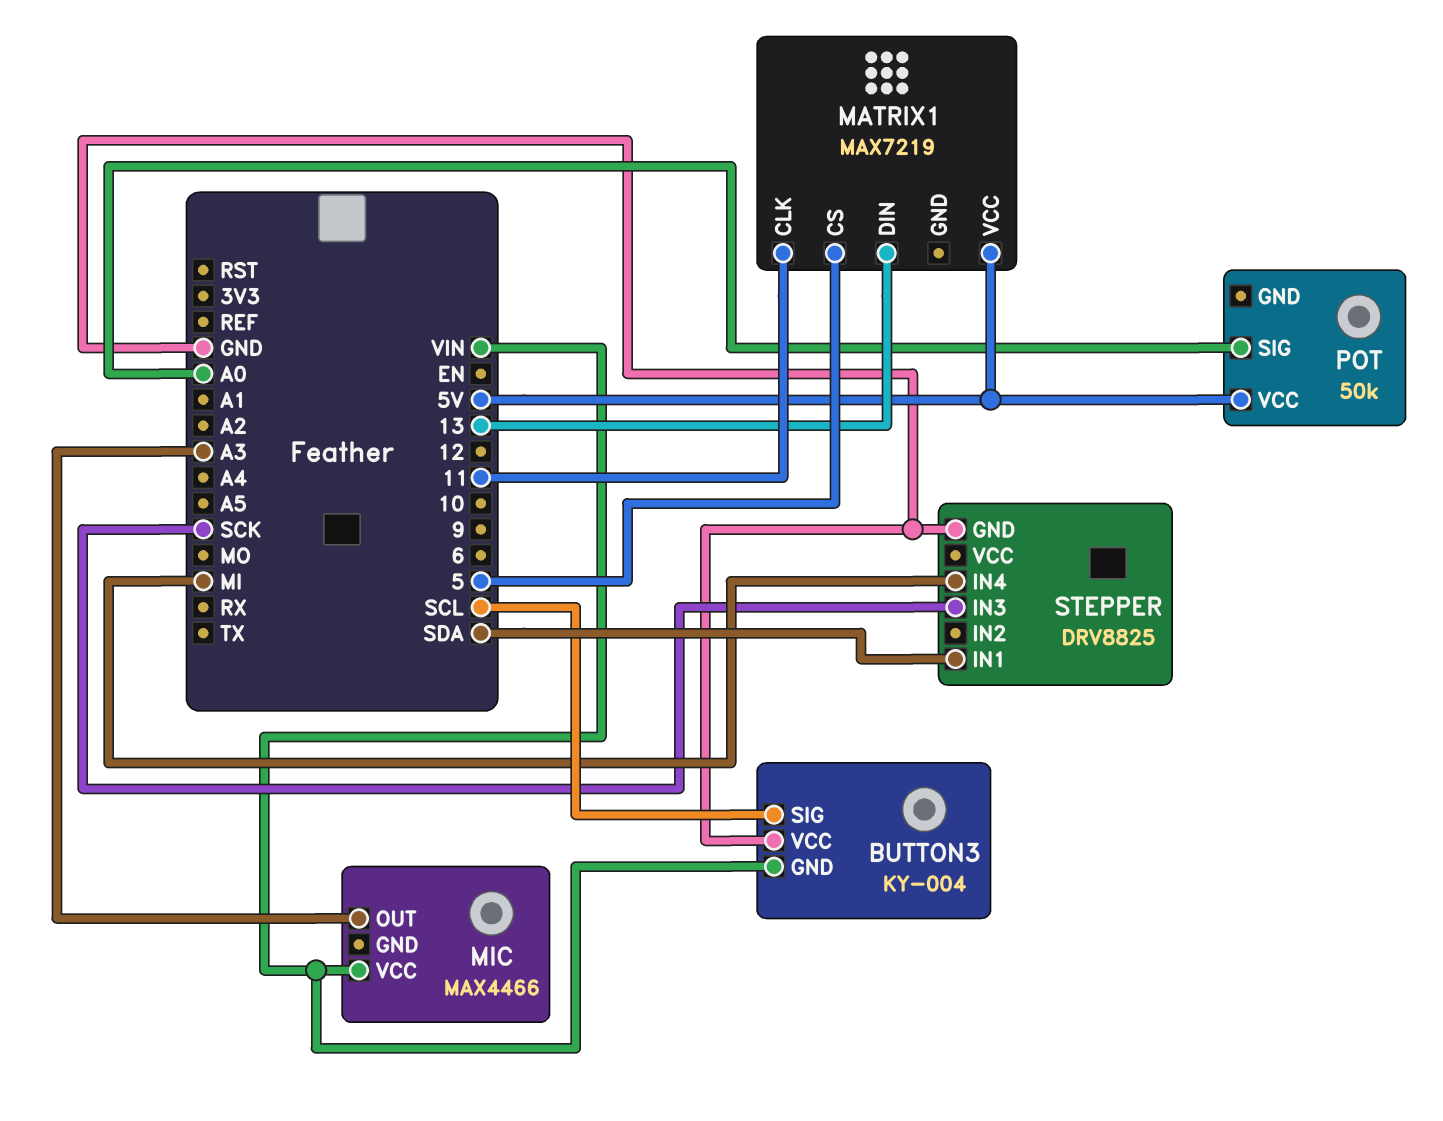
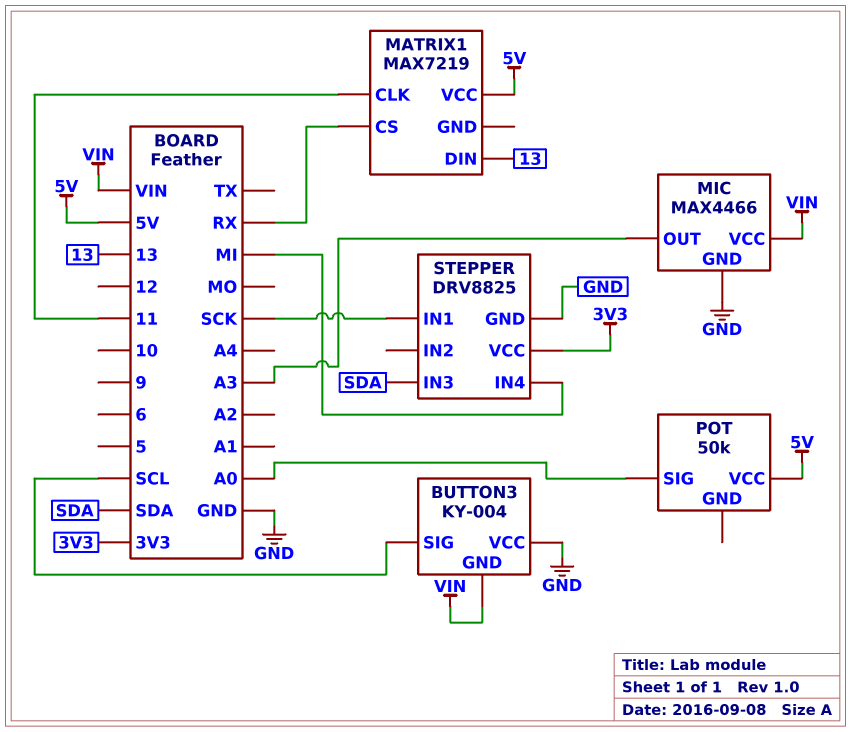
MATRIX1 pin CS: 5 -> RX
MIC pin GND: none -> GND
STEPPER pin IN1: SDA -> SCK
STEPPER pin IN3: SCK -> SDA
STEPPER pin VCC: none -> 3V3

